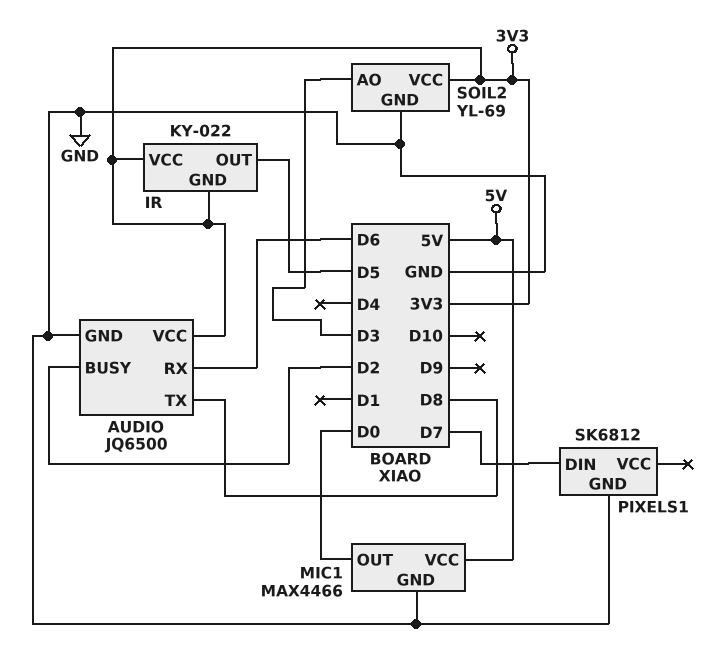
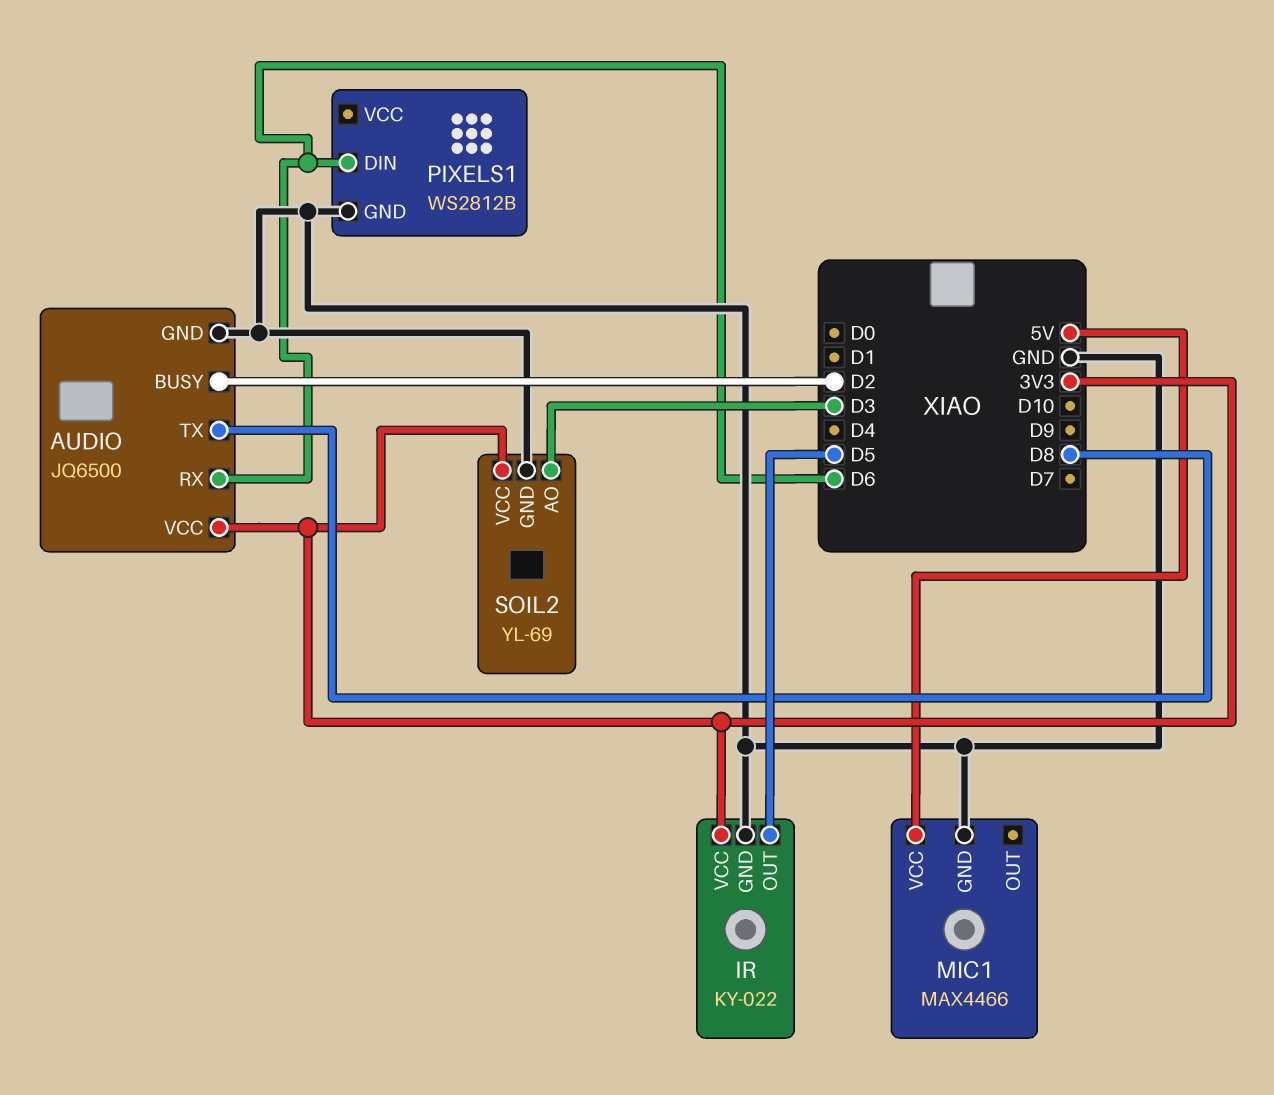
IR pin GND: 3V3 -> GND
MIC1 pin OUT: D0 -> none
PIXELS1: SK6812 -> WS2812B
PIXELS1 pin DIN: D7 -> D6

